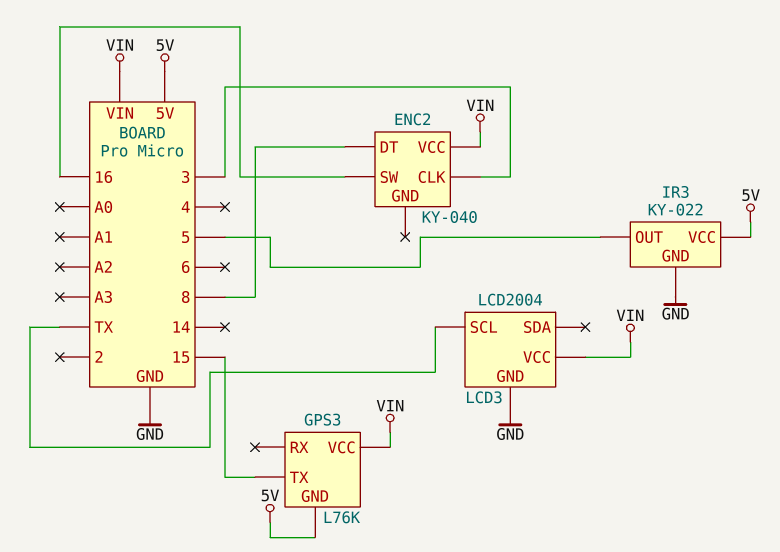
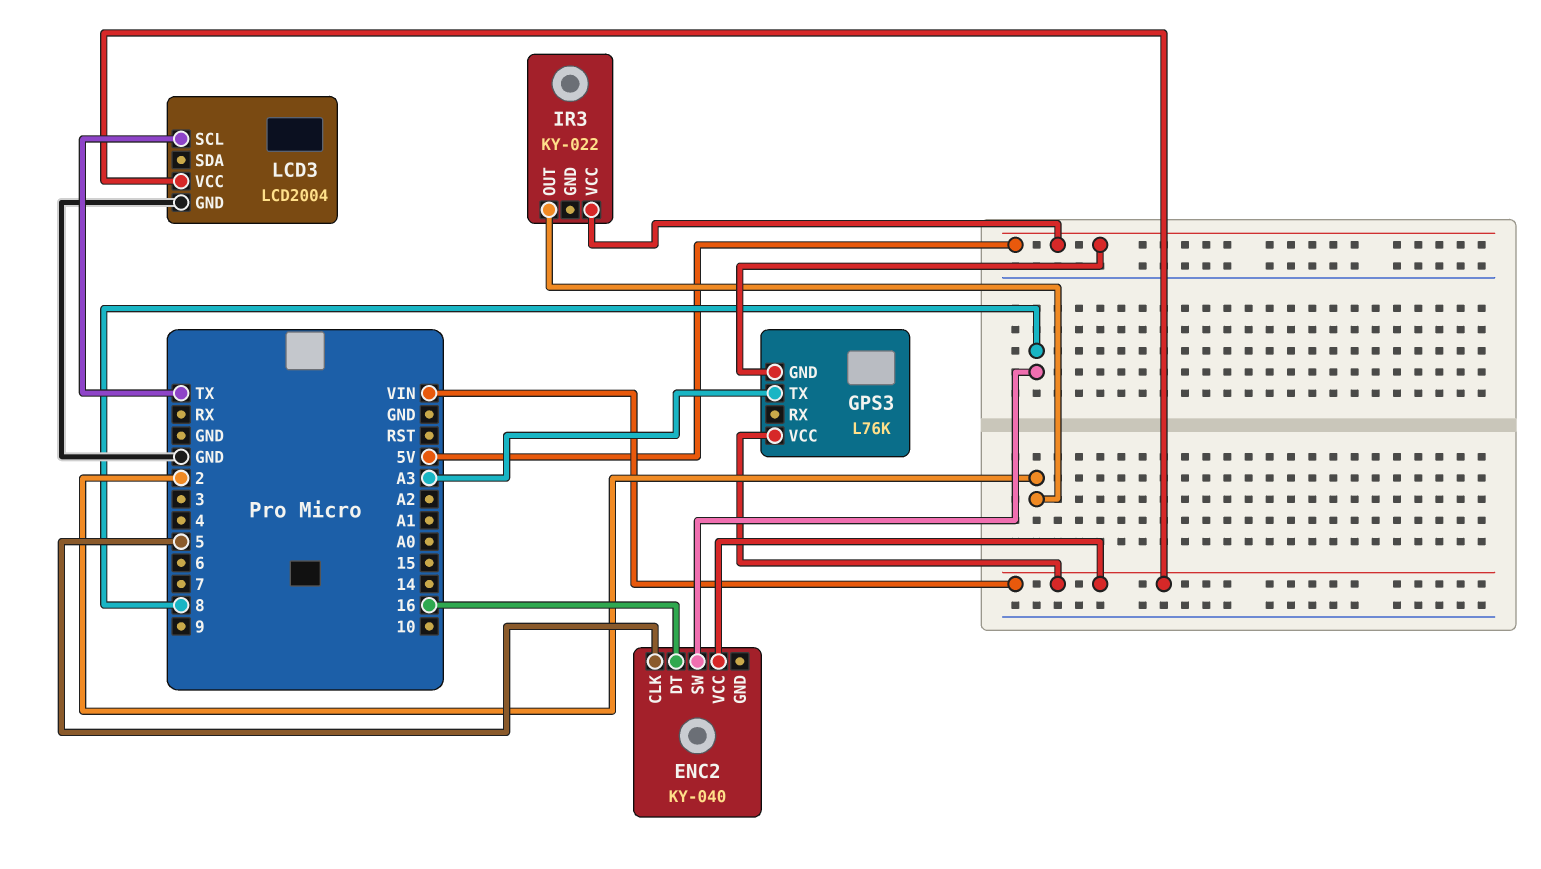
ENC2 pin CLK: 3 -> 5
ENC2 pin DT: 8 -> 16
ENC2 pin SW: 16 -> 8
GPS3 pin TX: 15 -> A3
IR3 pin GND: GND -> none
IR3 pin OUT: 5 -> 2

